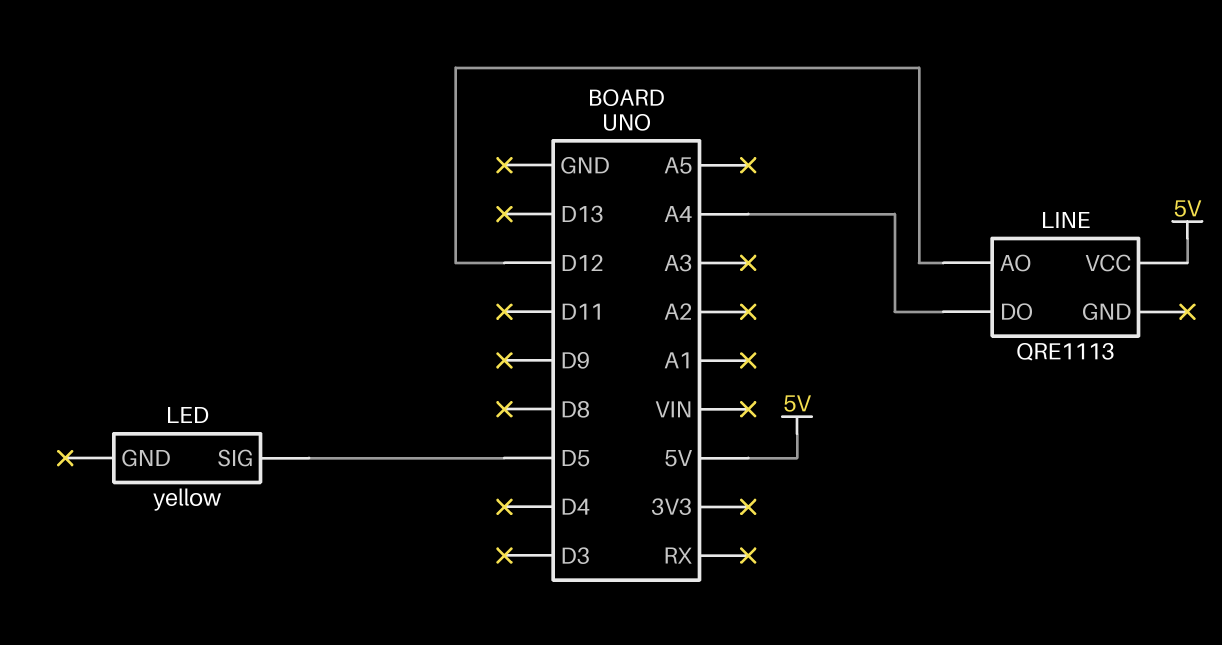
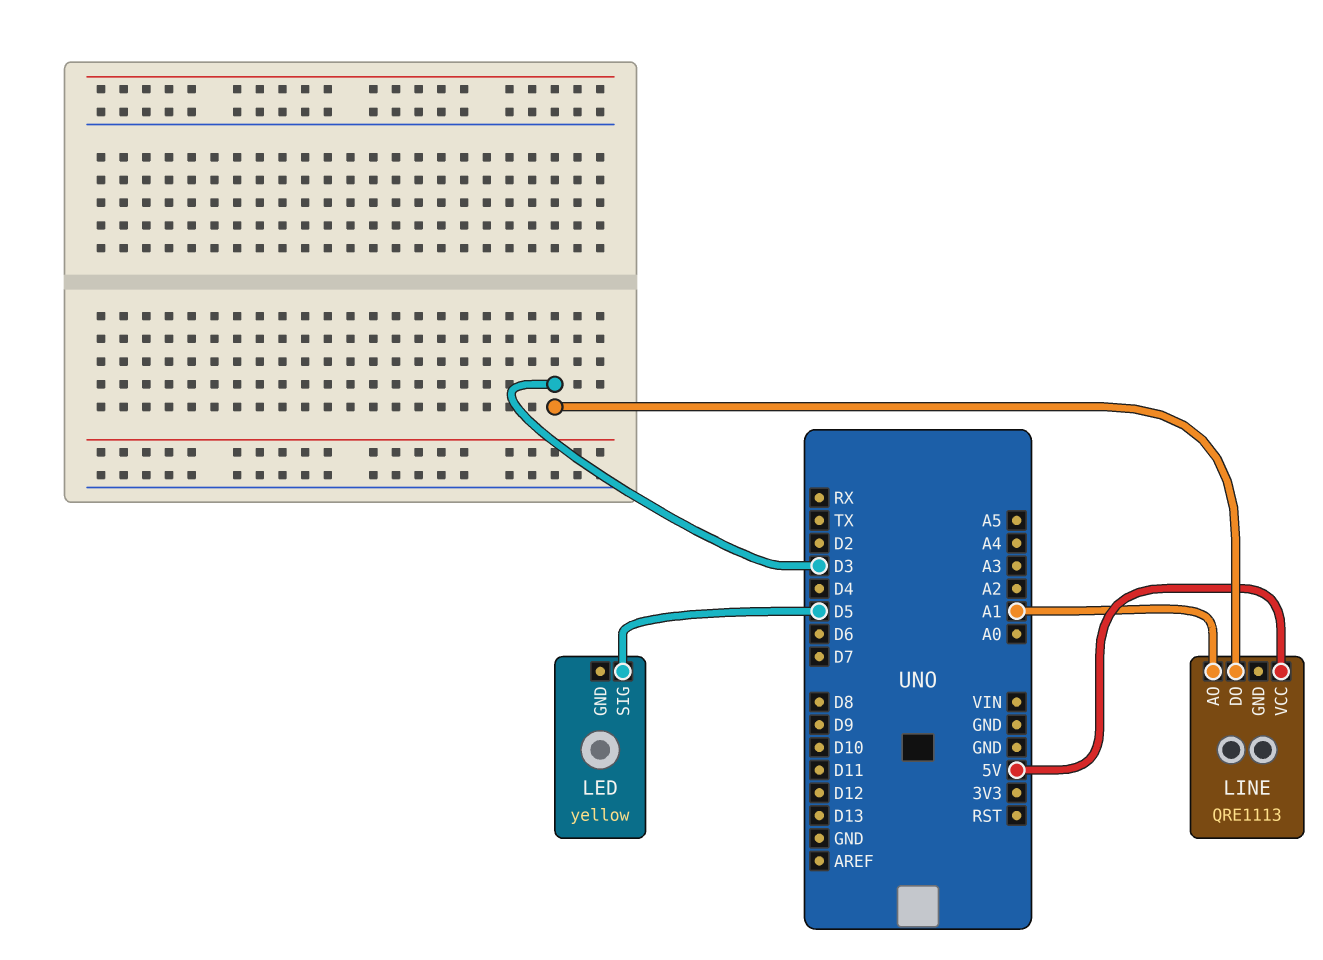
LINE pin AO: D12 -> A1
LINE pin DO: A4 -> D3

